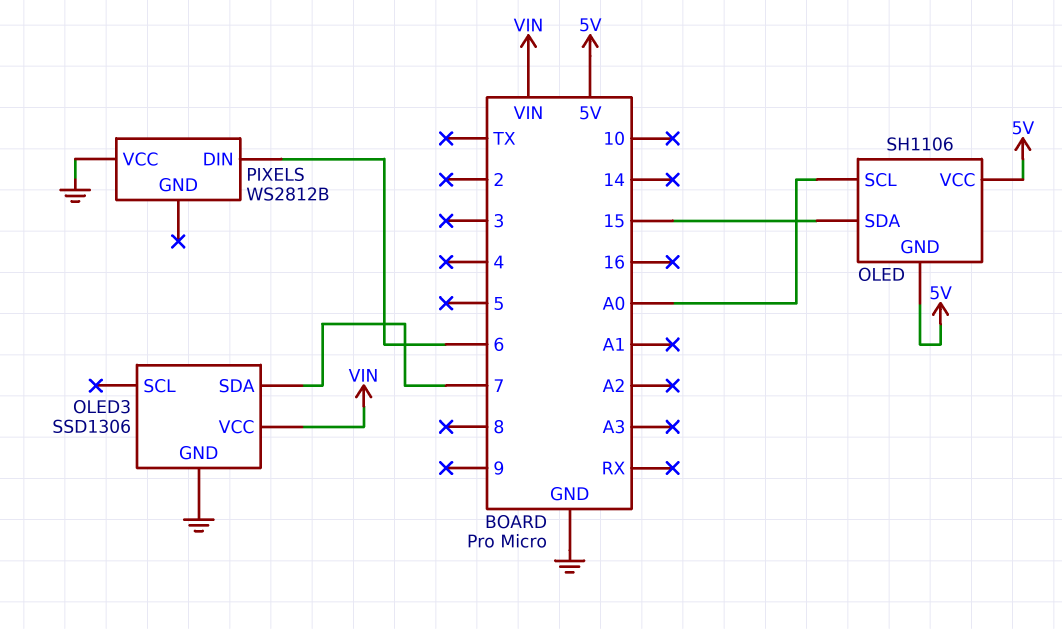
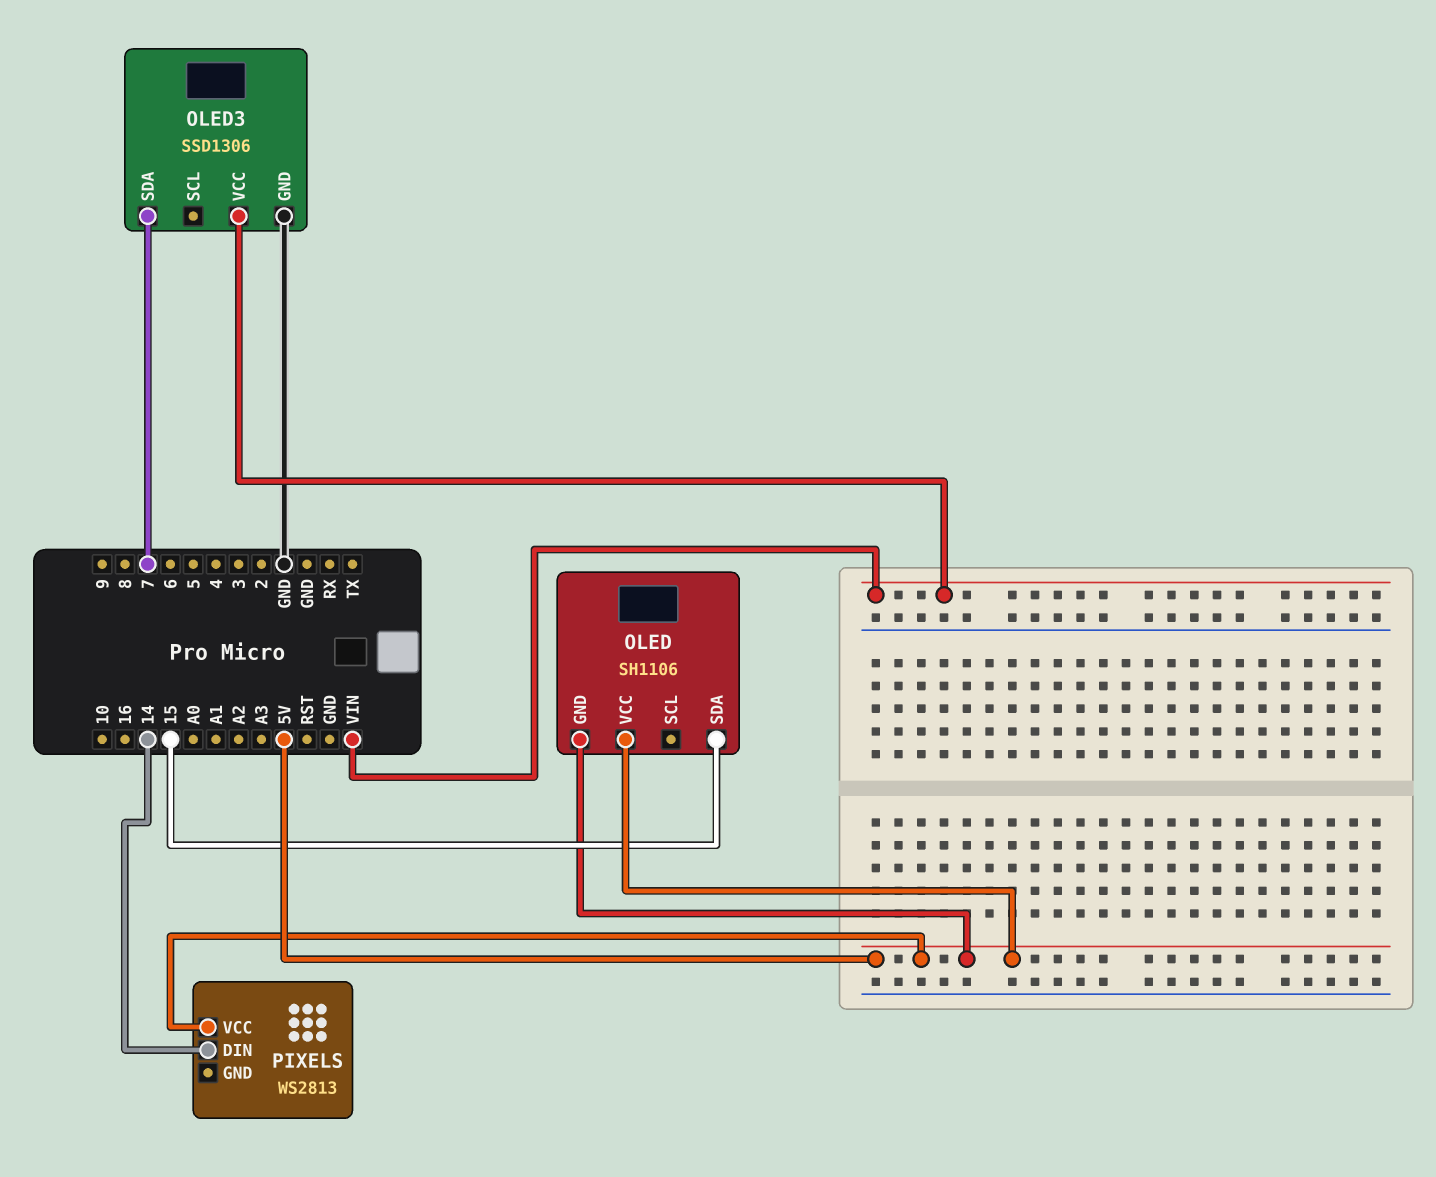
OLED pin SCL: A0 -> none
PIXELS: WS2812B -> WS2813
PIXELS pin DIN: 6 -> 14
PIXELS pin VCC: GND -> 5V

